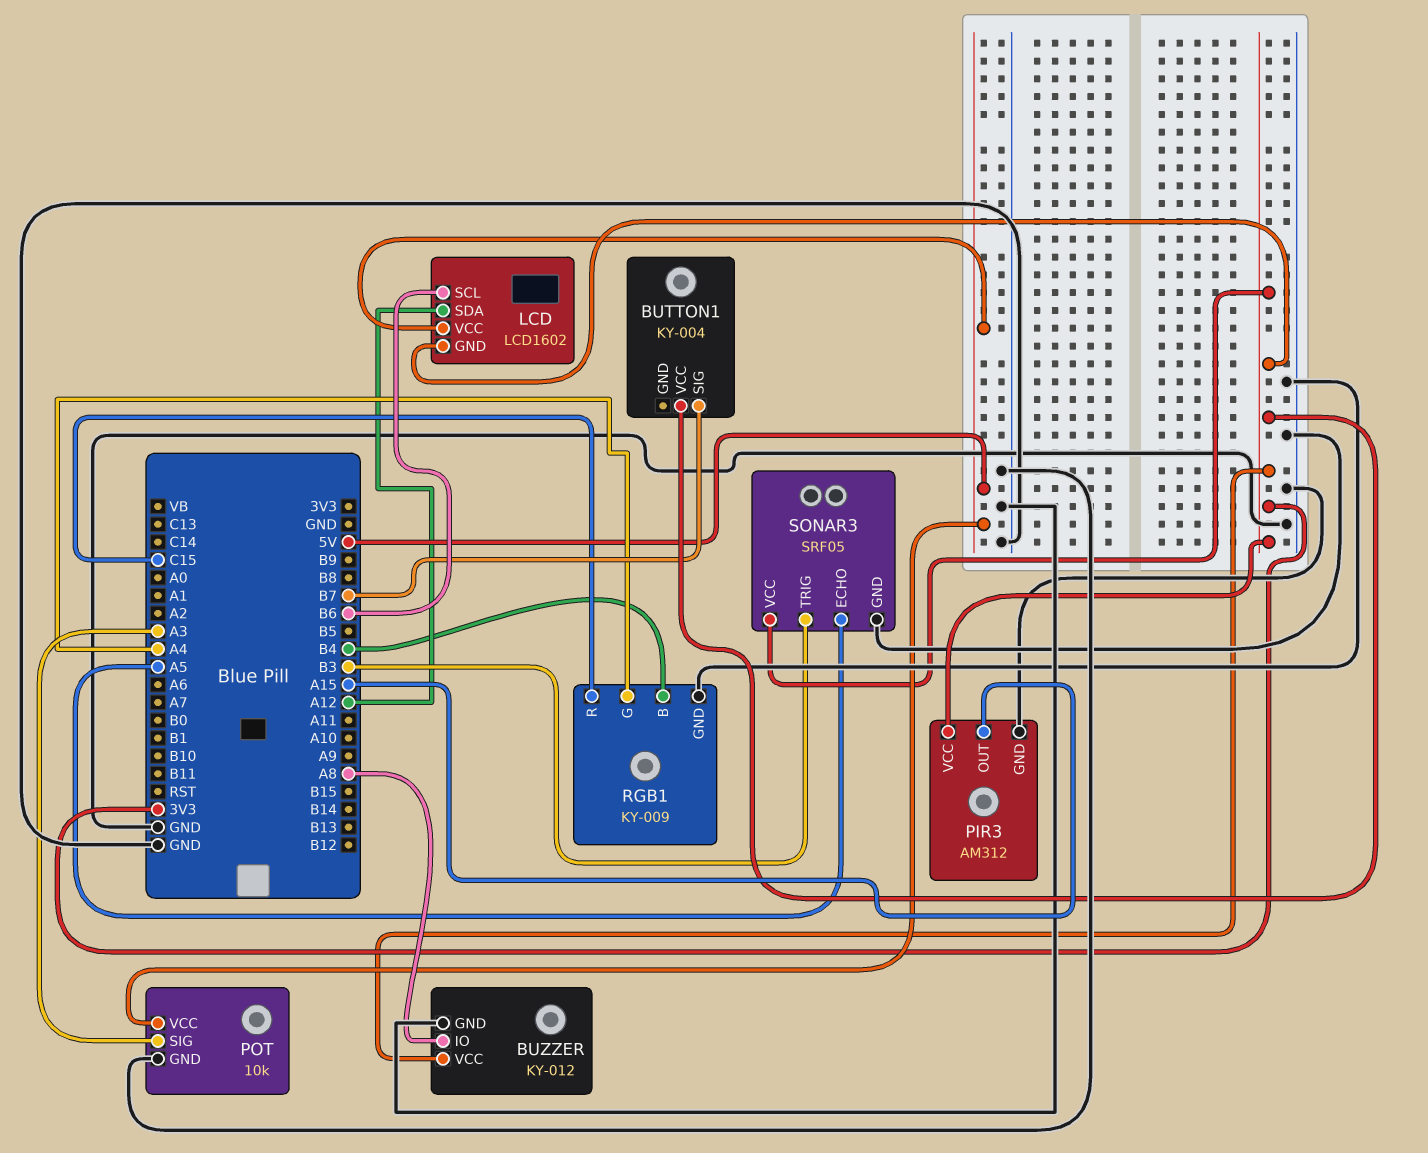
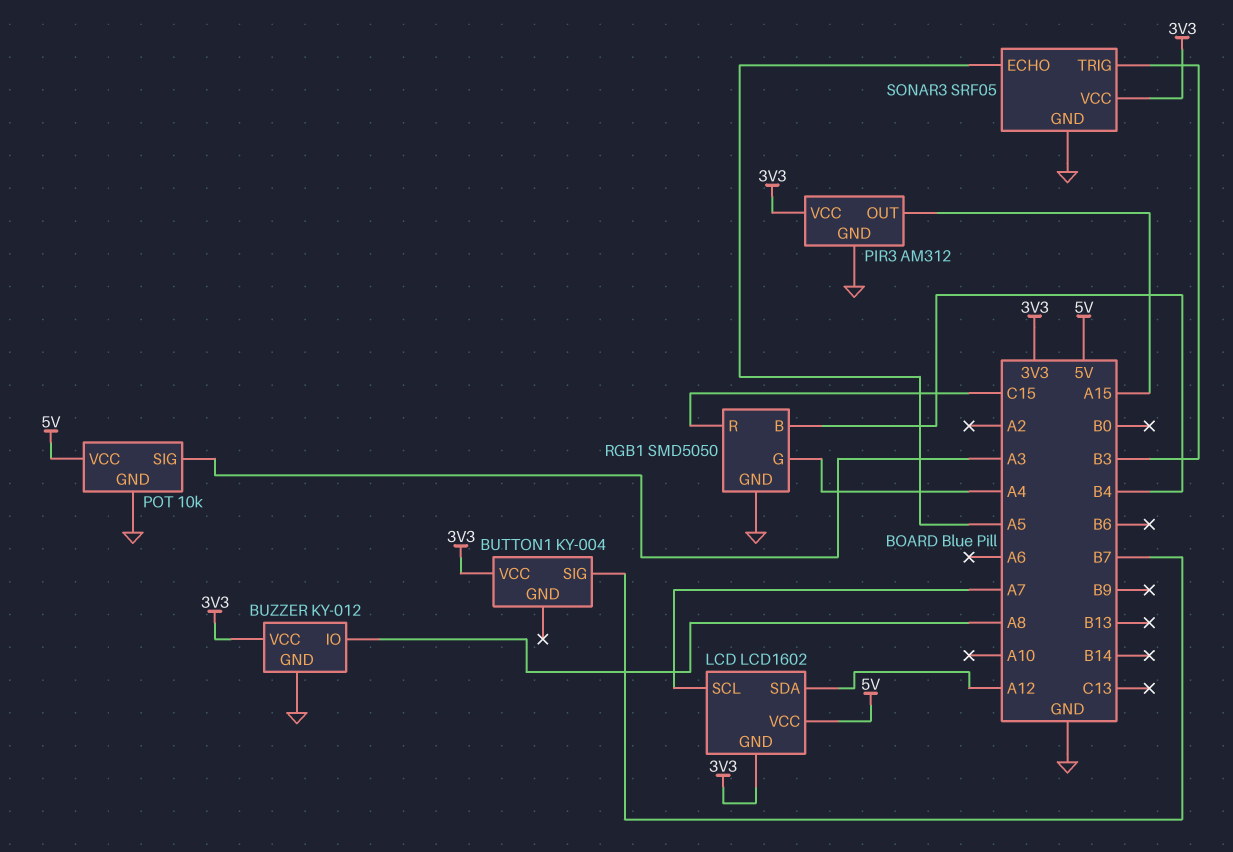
LCD pin SCL: B6 -> A7
RGB1: KY-009 -> SMD5050

